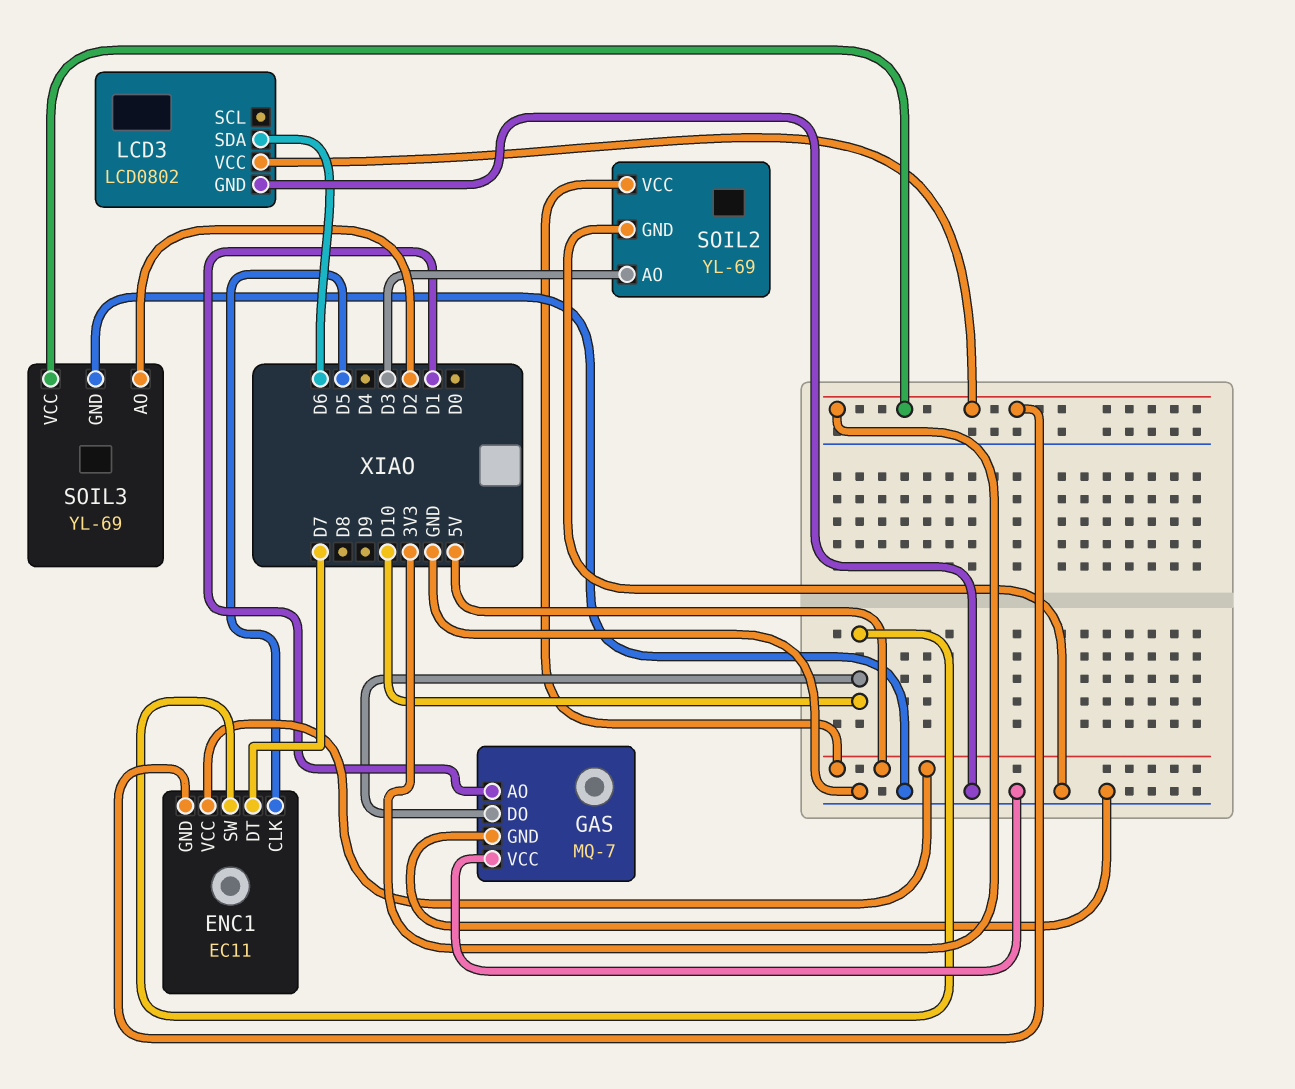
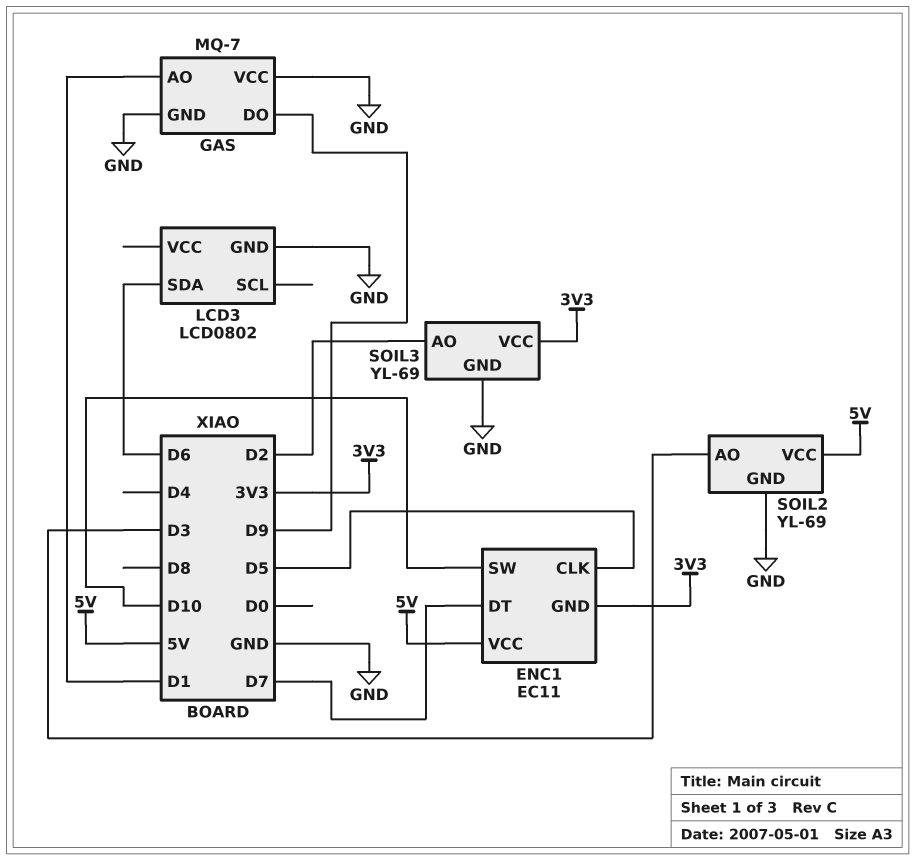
GAS pin DO: D10 -> D9
LCD3 pin VCC: 3V3 -> none

